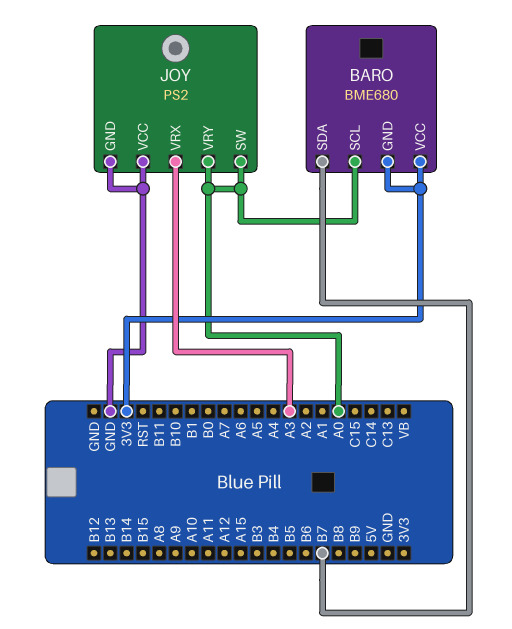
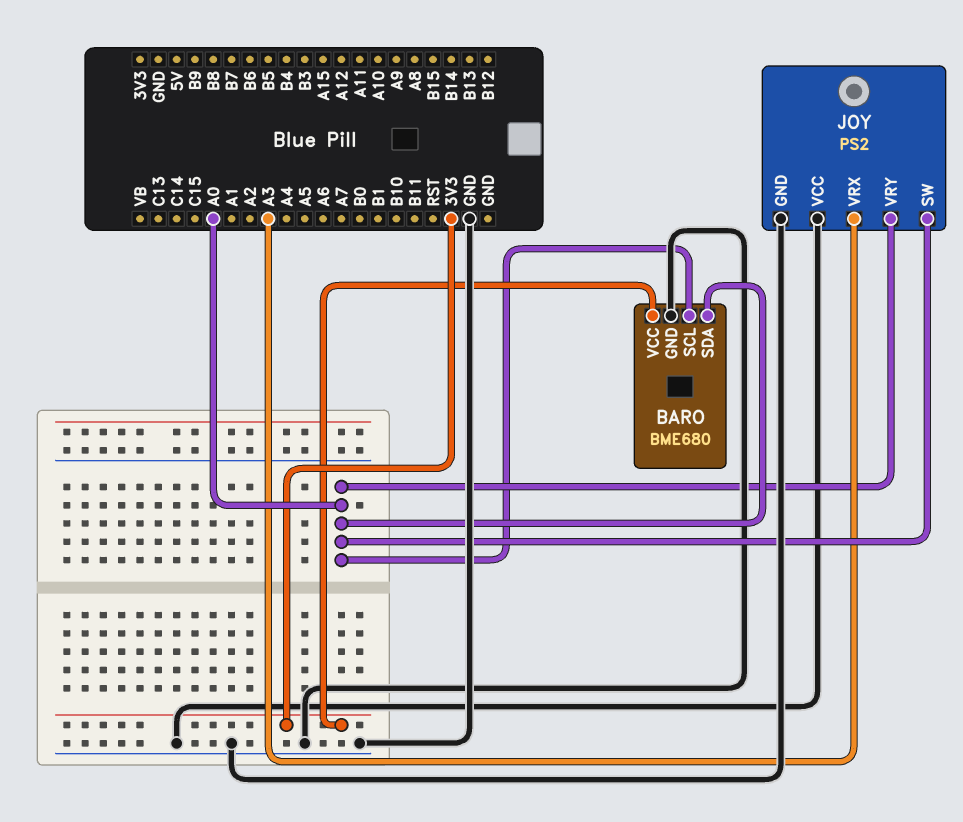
BARO pin GND: 3V3 -> GND
BARO pin SDA: B7 -> A0

